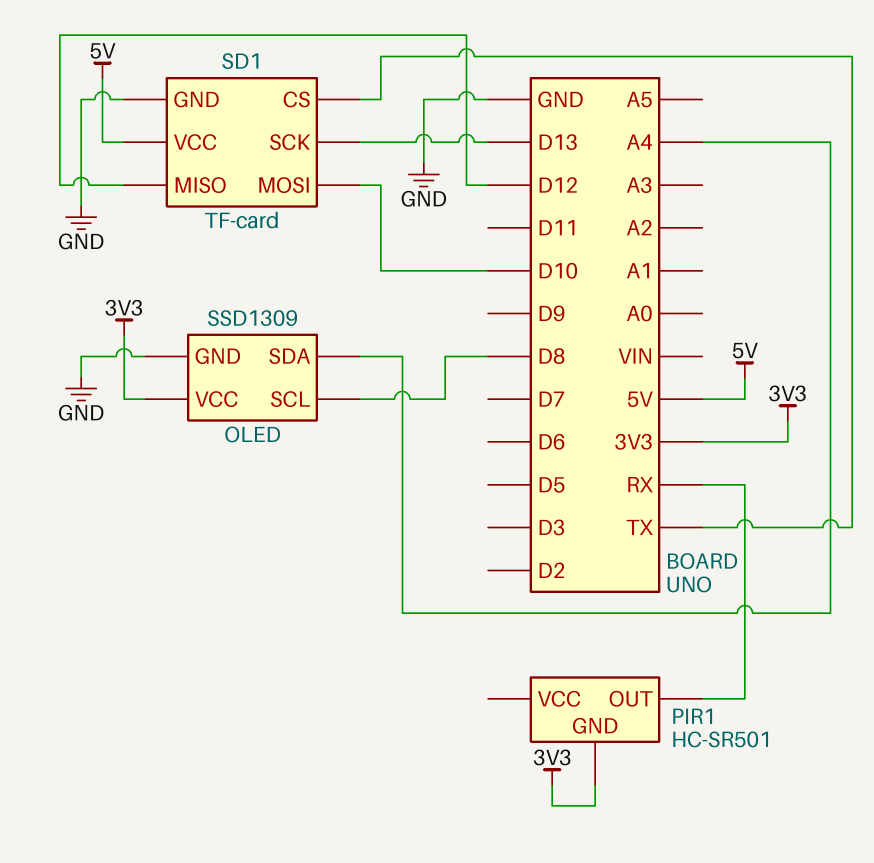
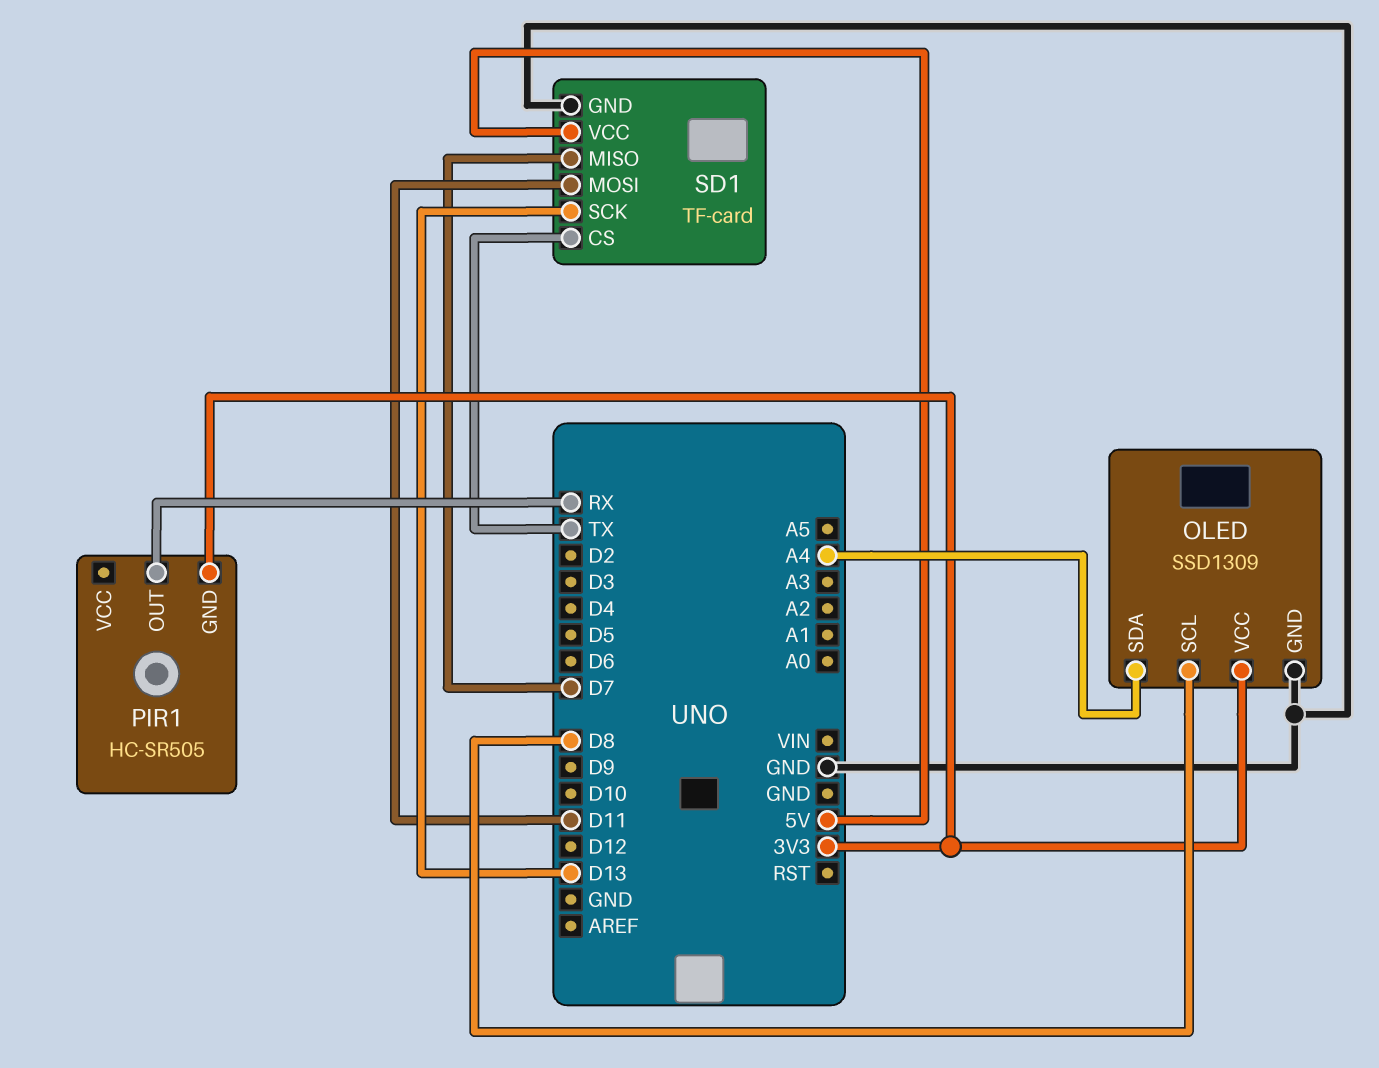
PIR1: HC-SR501 -> HC-SR505
SD1 pin MISO: D12 -> D7
SD1 pin MOSI: D10 -> D11

